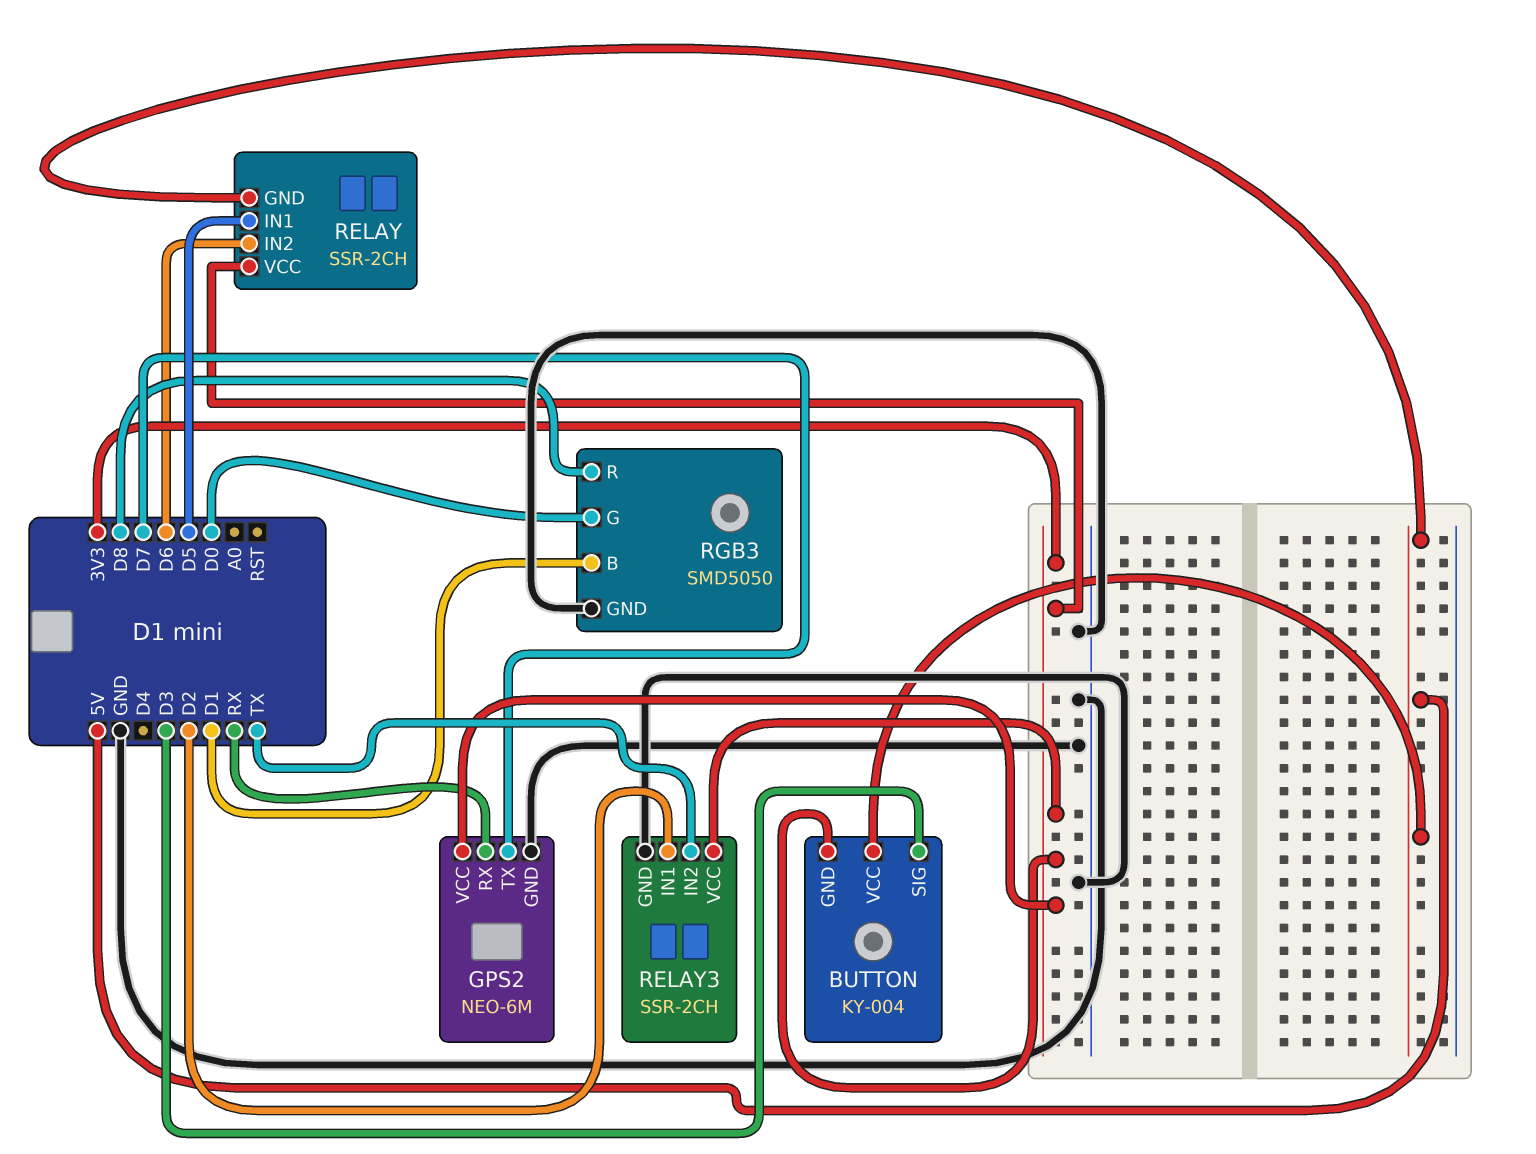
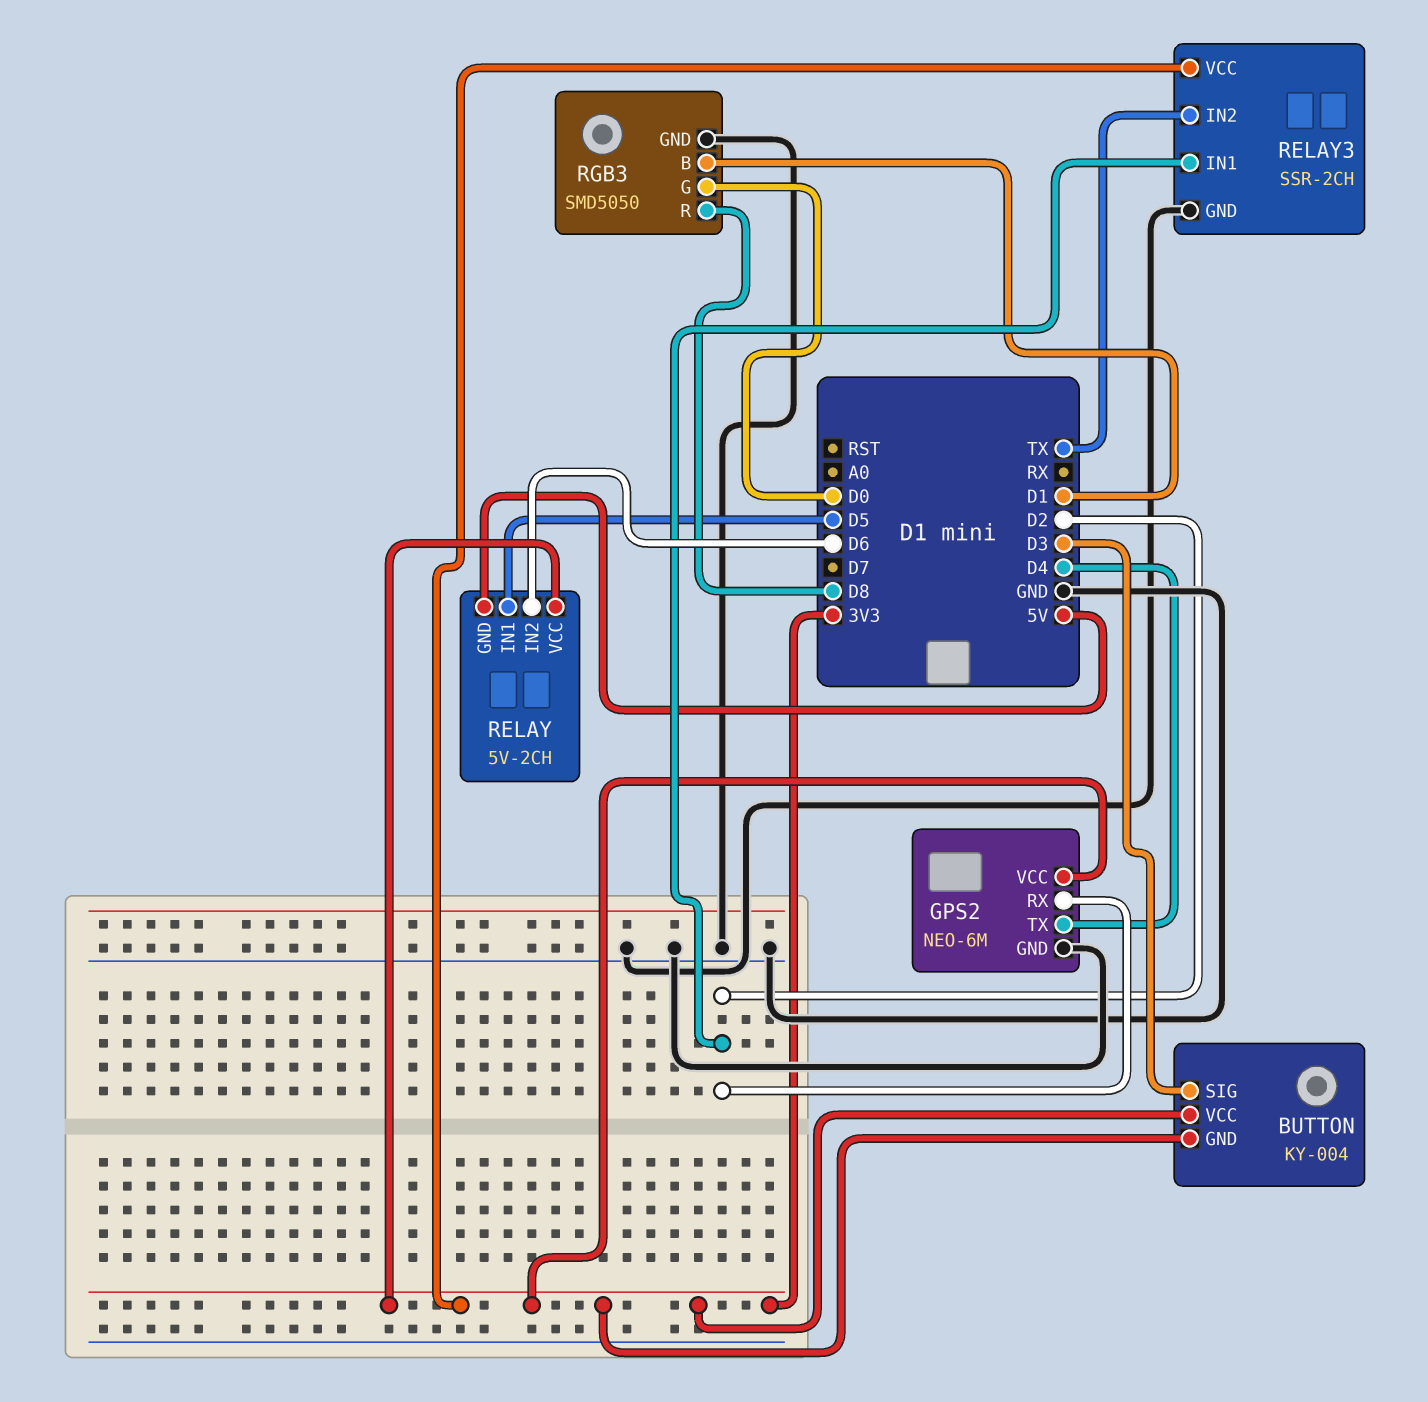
BUTTON pin VCC: 5V -> 3V3
GPS2 pin RX: RX -> D2
GPS2 pin TX: D7 -> D4
RELAY: SSR-2CH -> 5V-2CH

